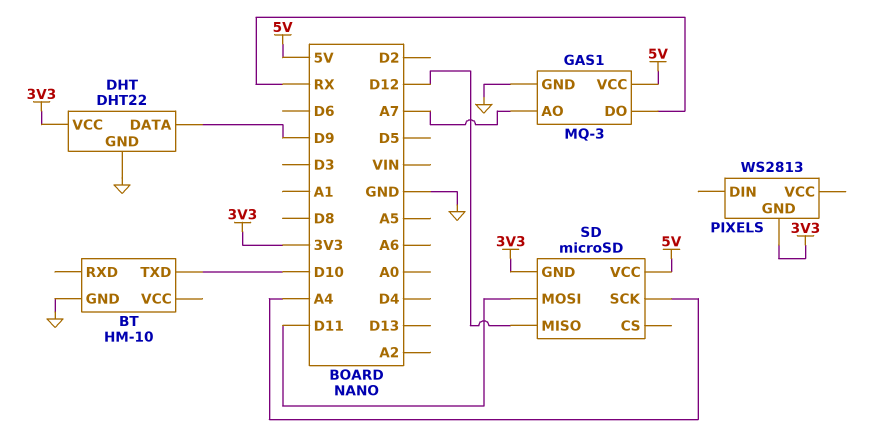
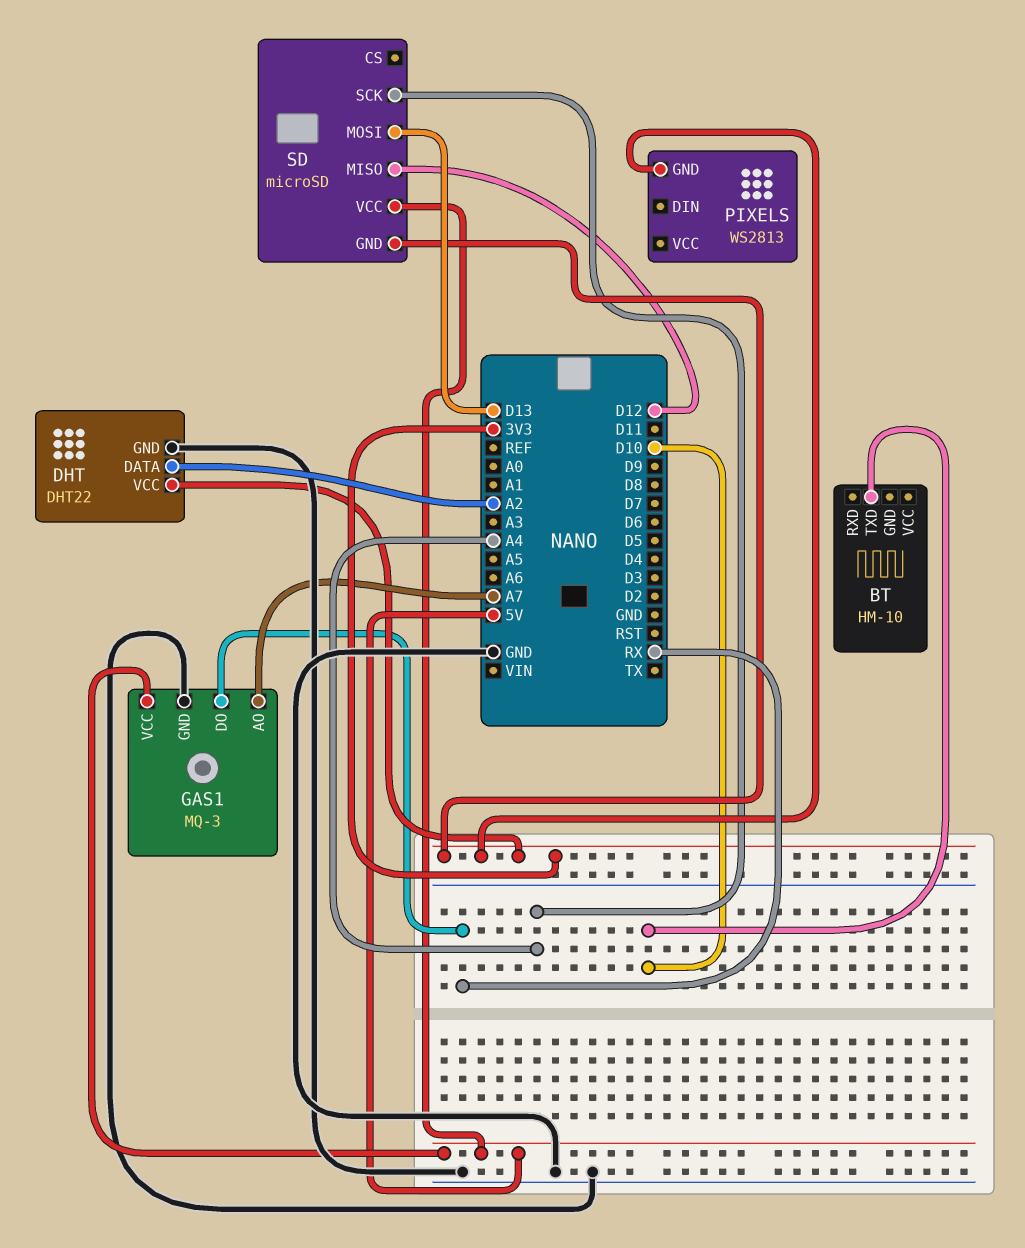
BT pin GND: GND -> none
DHT pin DATA: D9 -> A2
SD pin MOSI: D11 -> D13

